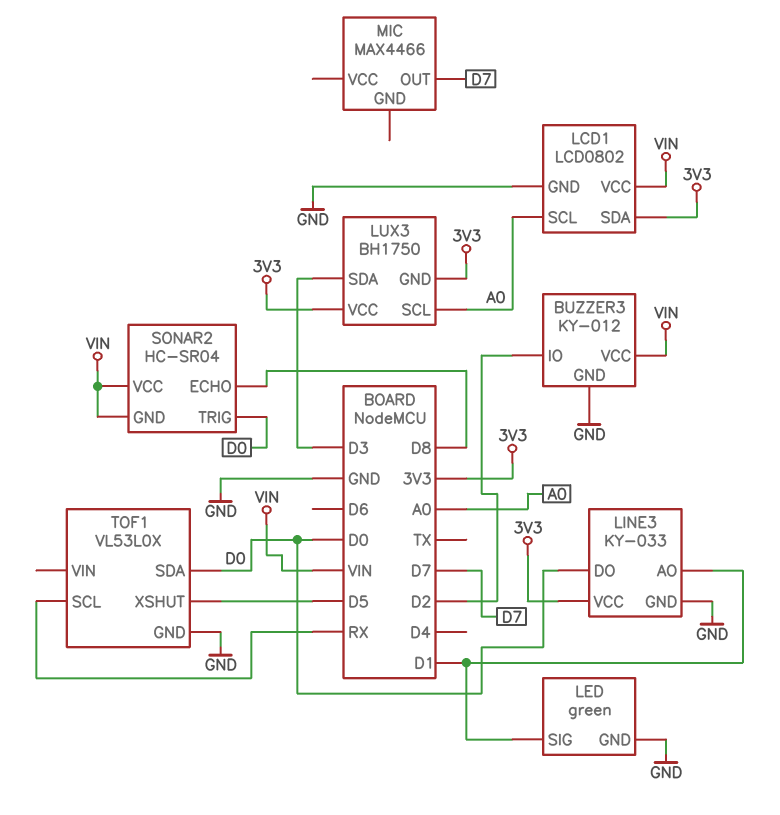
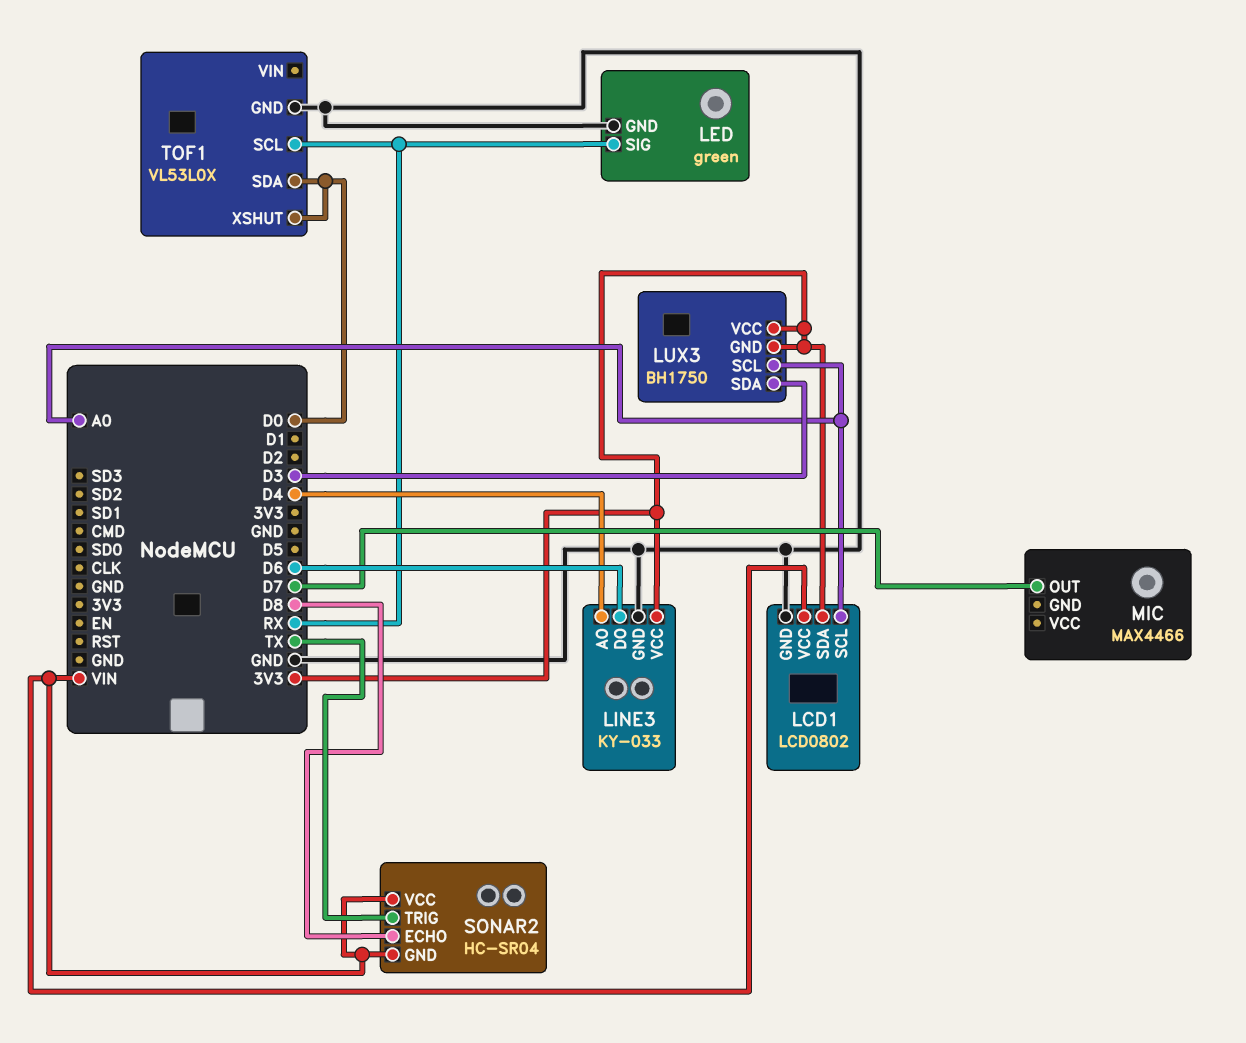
BUZZER3: KY-012 -> none
BUZZER3 pin GND: GND -> none
BUZZER3 pin IO: D2 -> none
BUZZER3 pin VCC: VIN -> none
LED pin SIG: D1 -> RX
LINE3 pin AO: D1 -> D4
LINE3 pin DO: D0 -> D6
SONAR2 pin TRIG: D0 -> TX
TOF1 pin XSHUT: D5 -> D0

